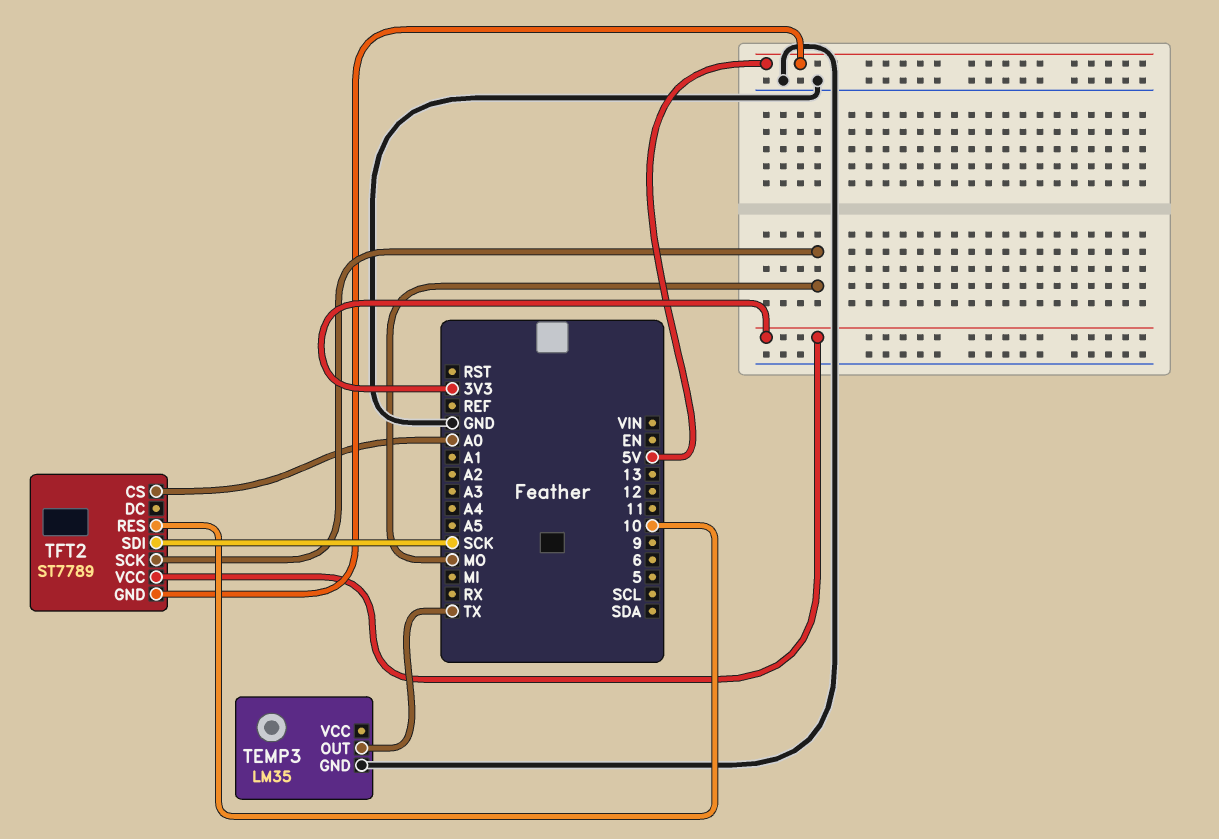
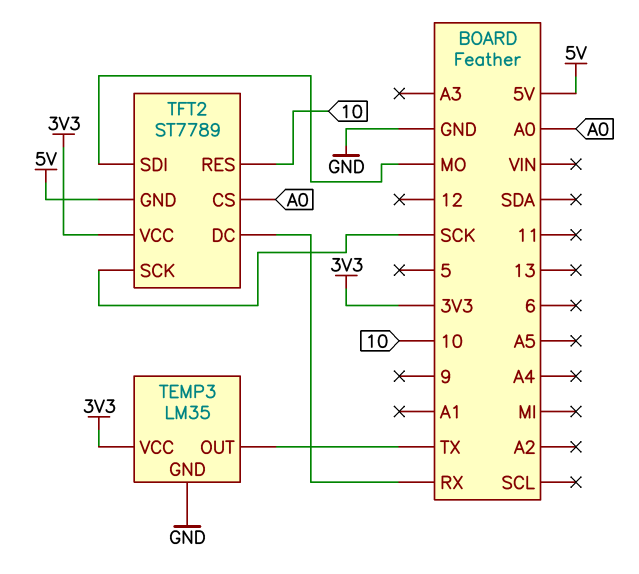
TEMP3 pin VCC: none -> 3V3
TFT2 pin DC: none -> RX
TFT2 pin SCK: MO -> SCK
TFT2 pin SDI: SCK -> MO

